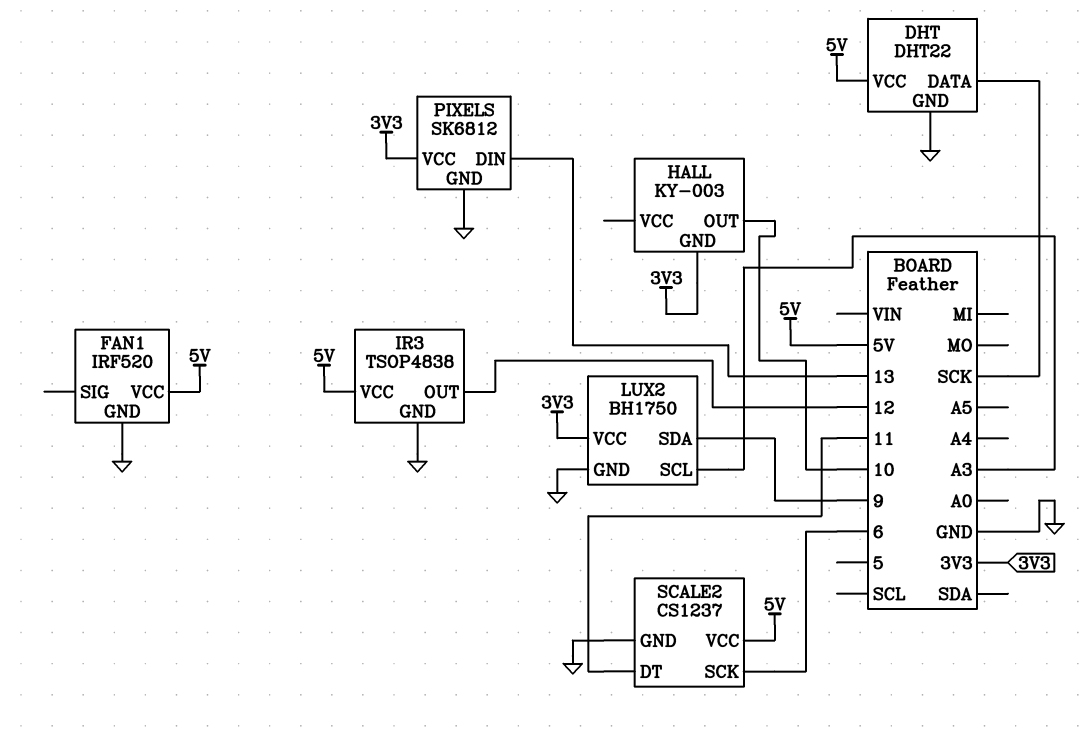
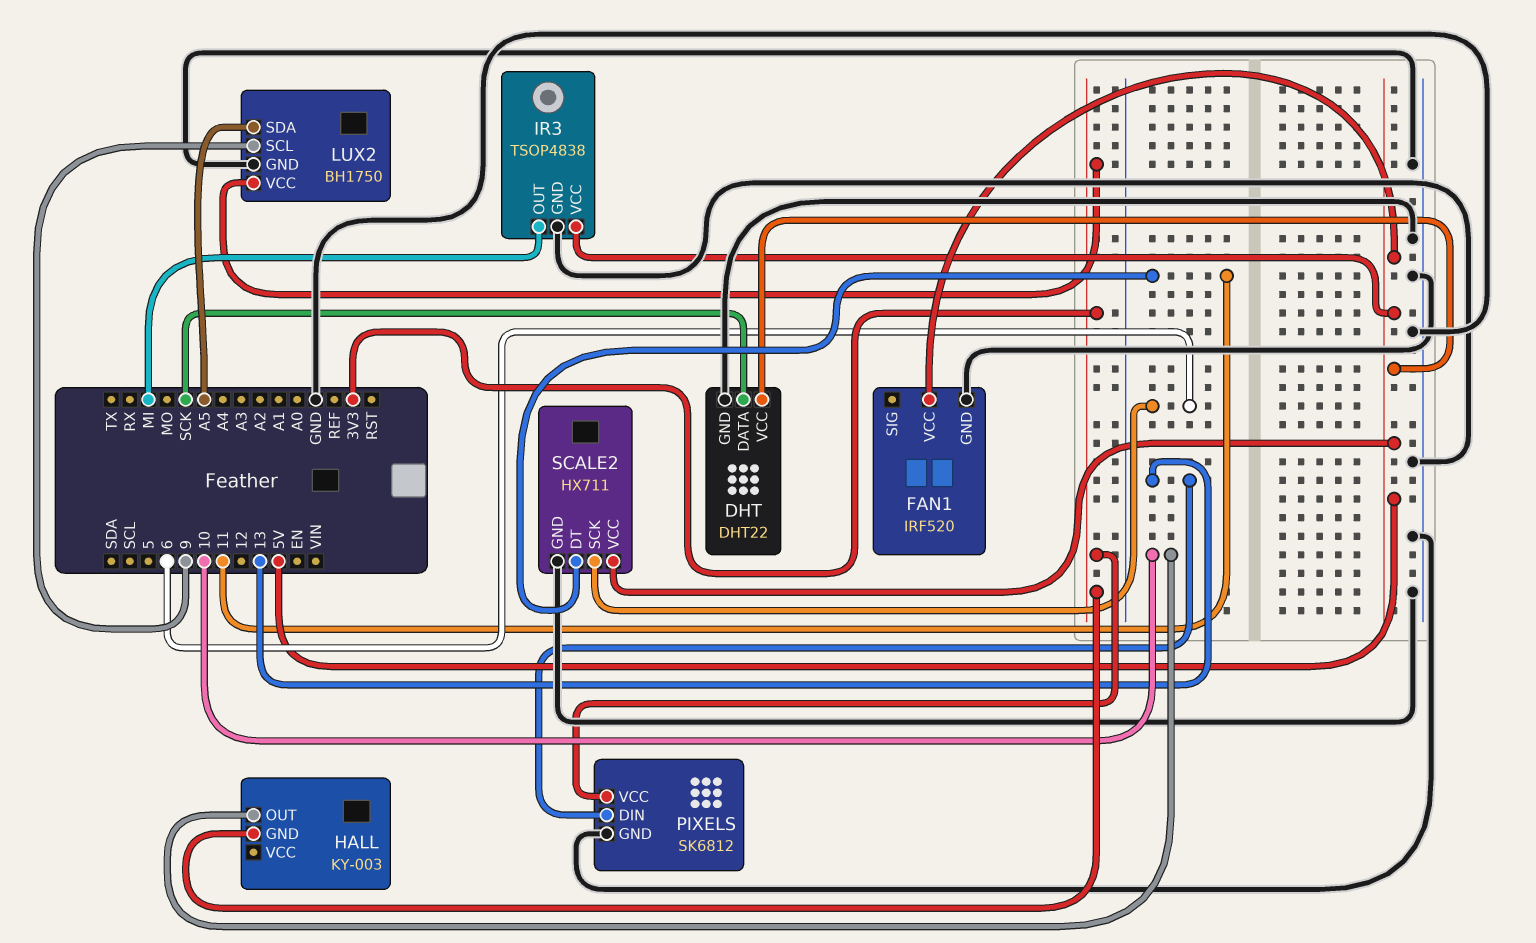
IR3 pin OUT: 12 -> MI
LUX2 pin SCL: A3 -> 9
LUX2 pin SDA: 9 -> A5
SCALE2: CS1237 -> HX711

